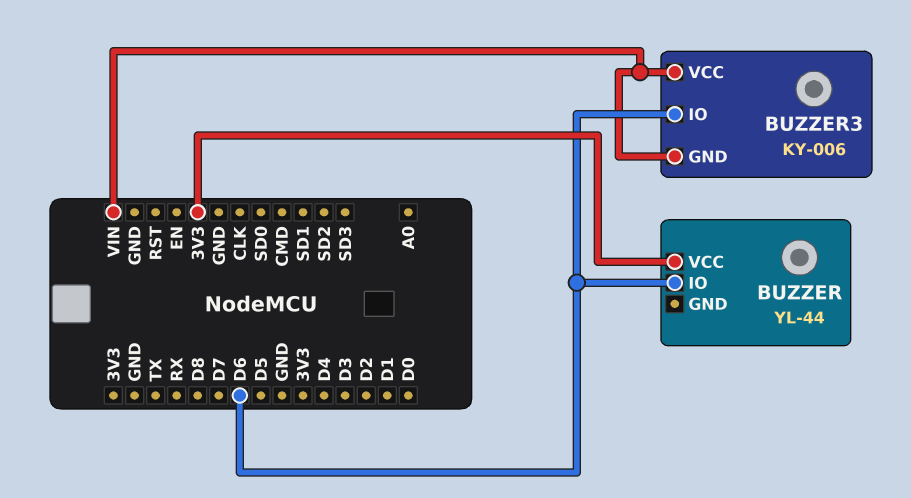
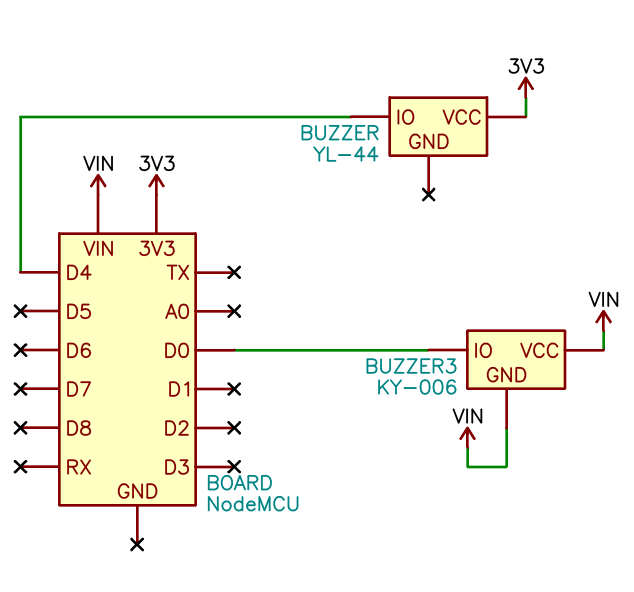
BUZZER pin IO: D6 -> D4
BUZZER3 pin IO: D6 -> D0

